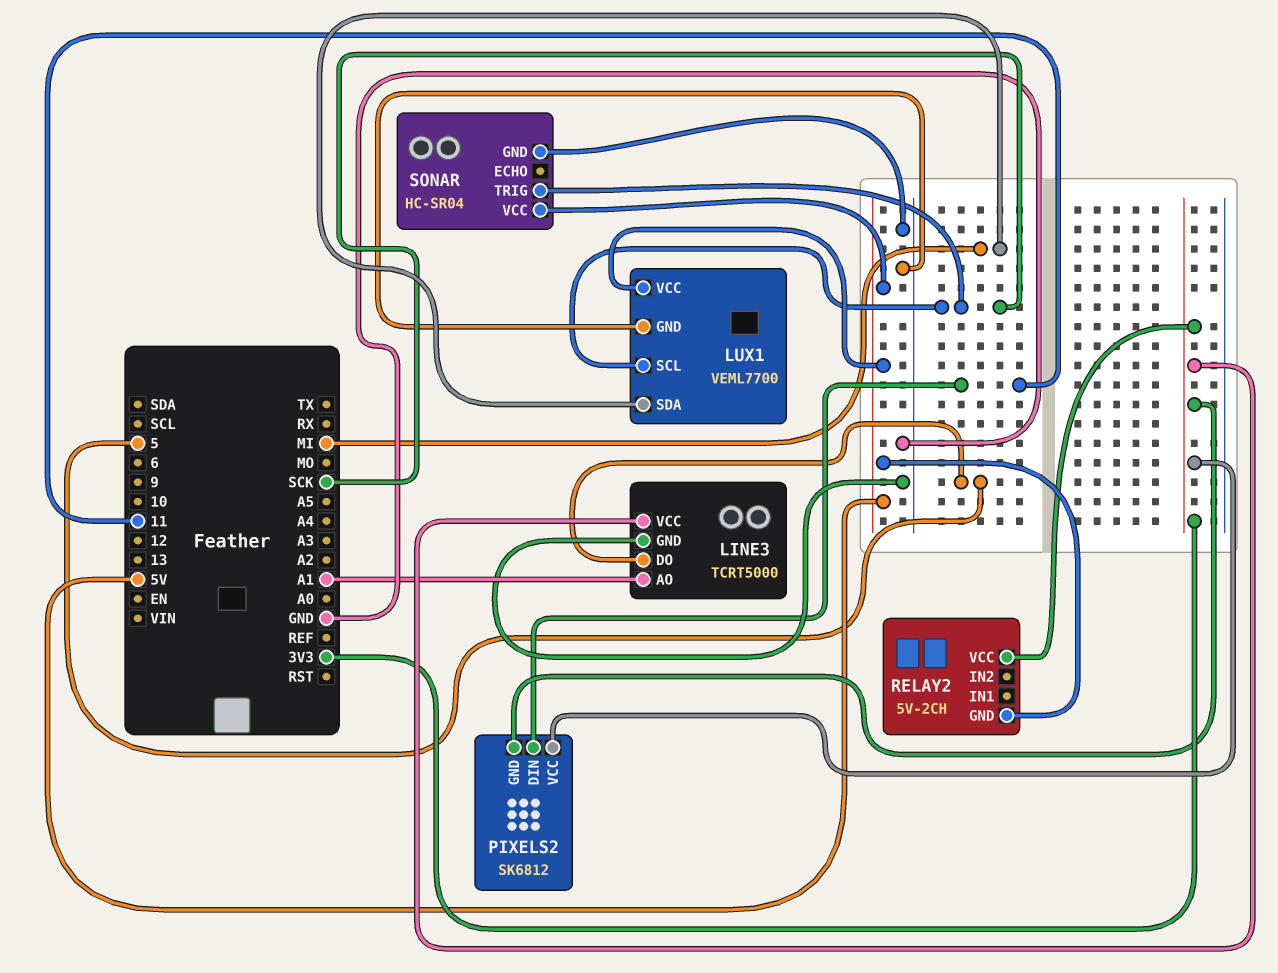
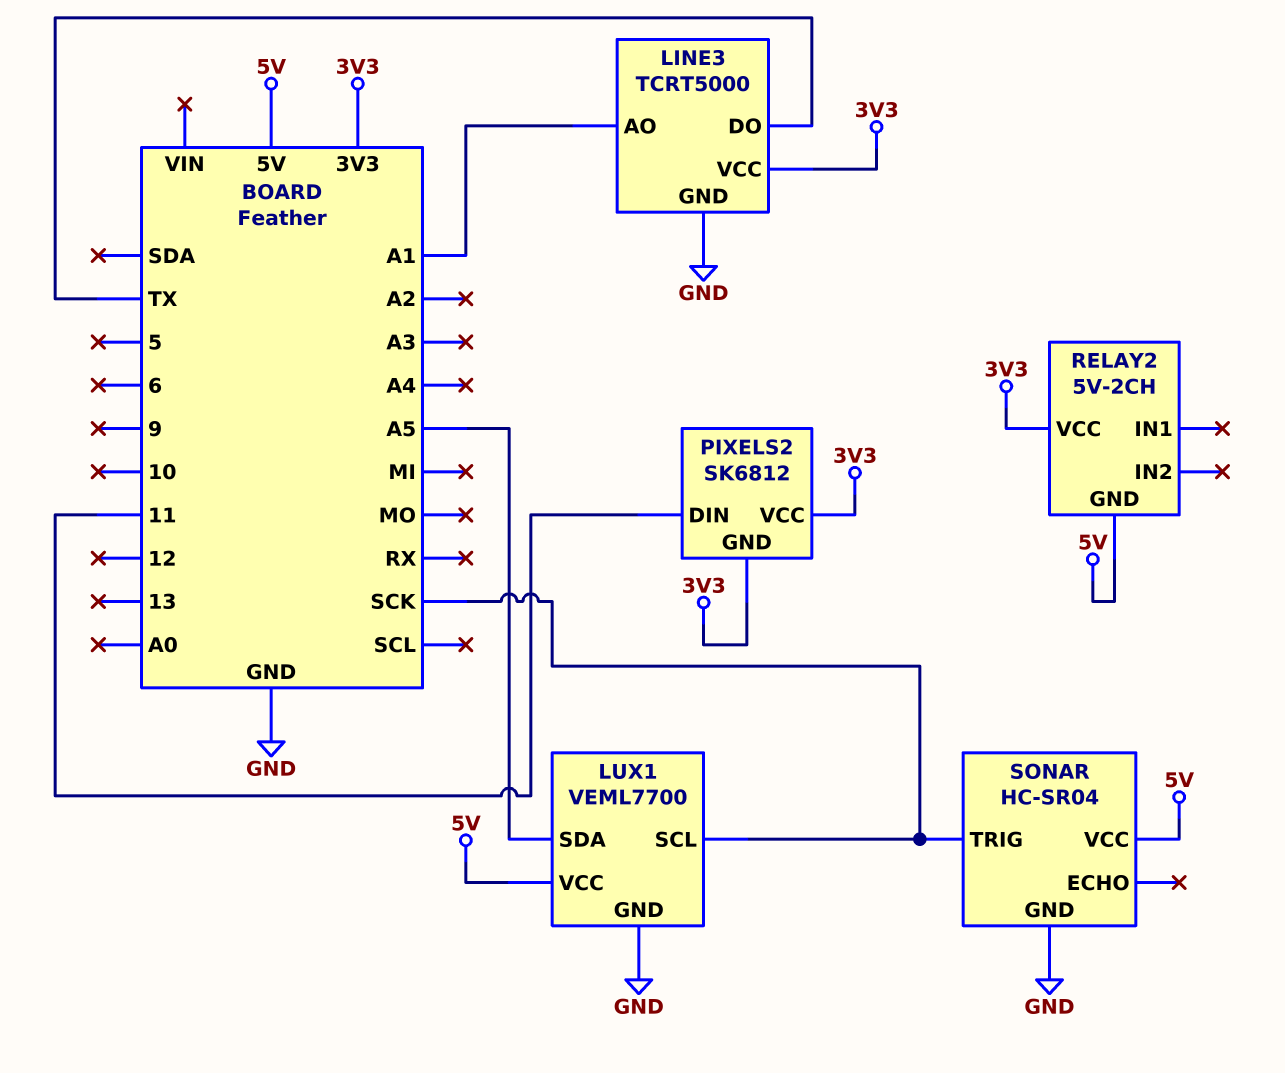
LINE3 pin DO: 5 -> TX
LUX1 pin SDA: MI -> A5

